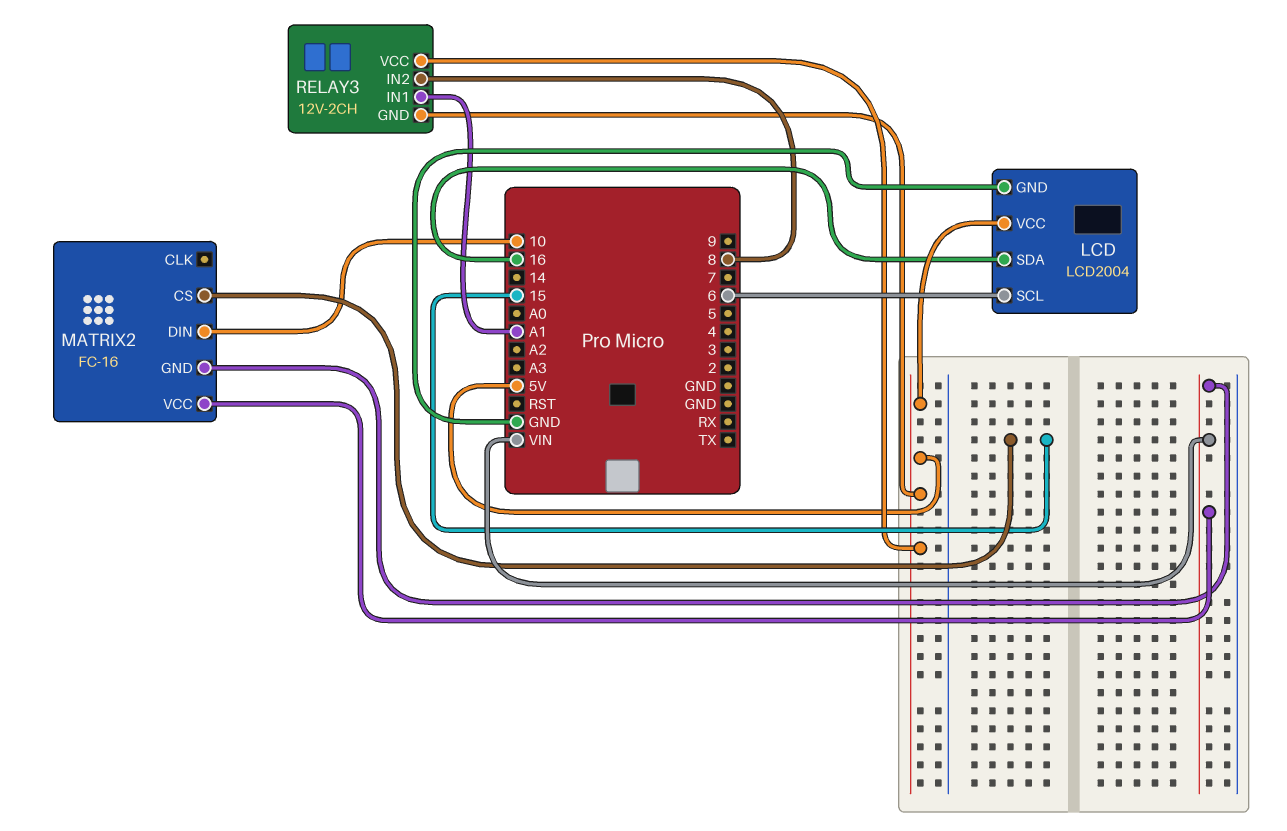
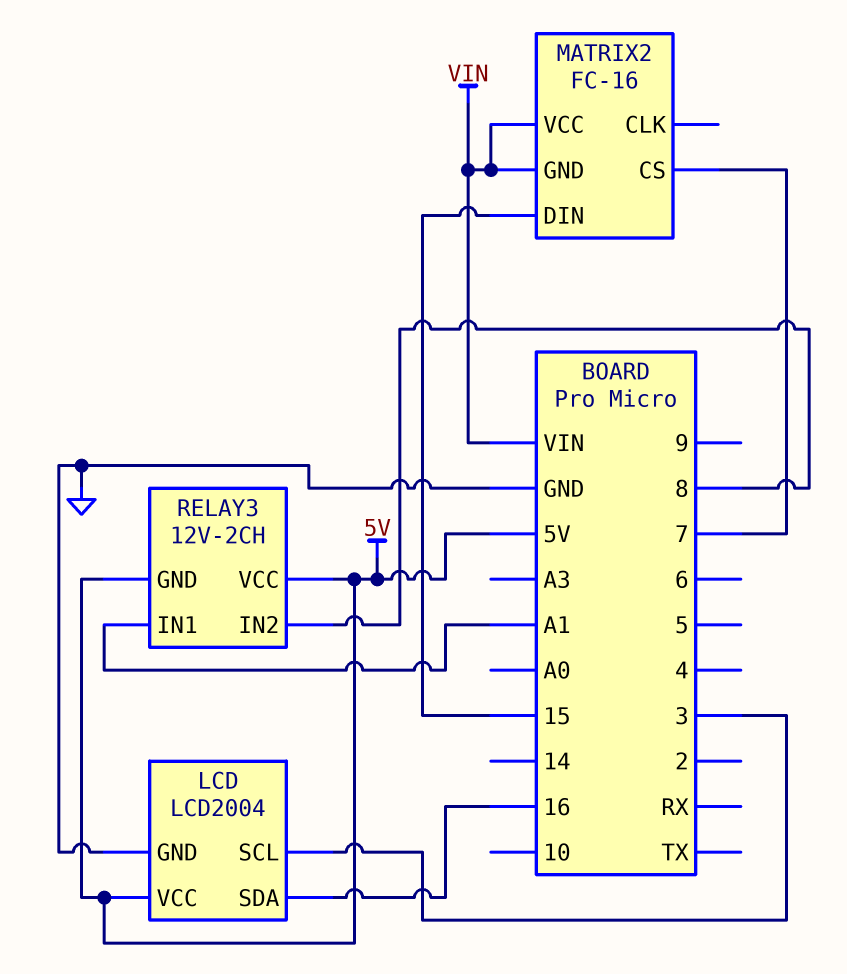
LCD pin SCL: 6 -> 3
MATRIX2 pin CS: 15 -> 7
MATRIX2 pin DIN: 10 -> 15

